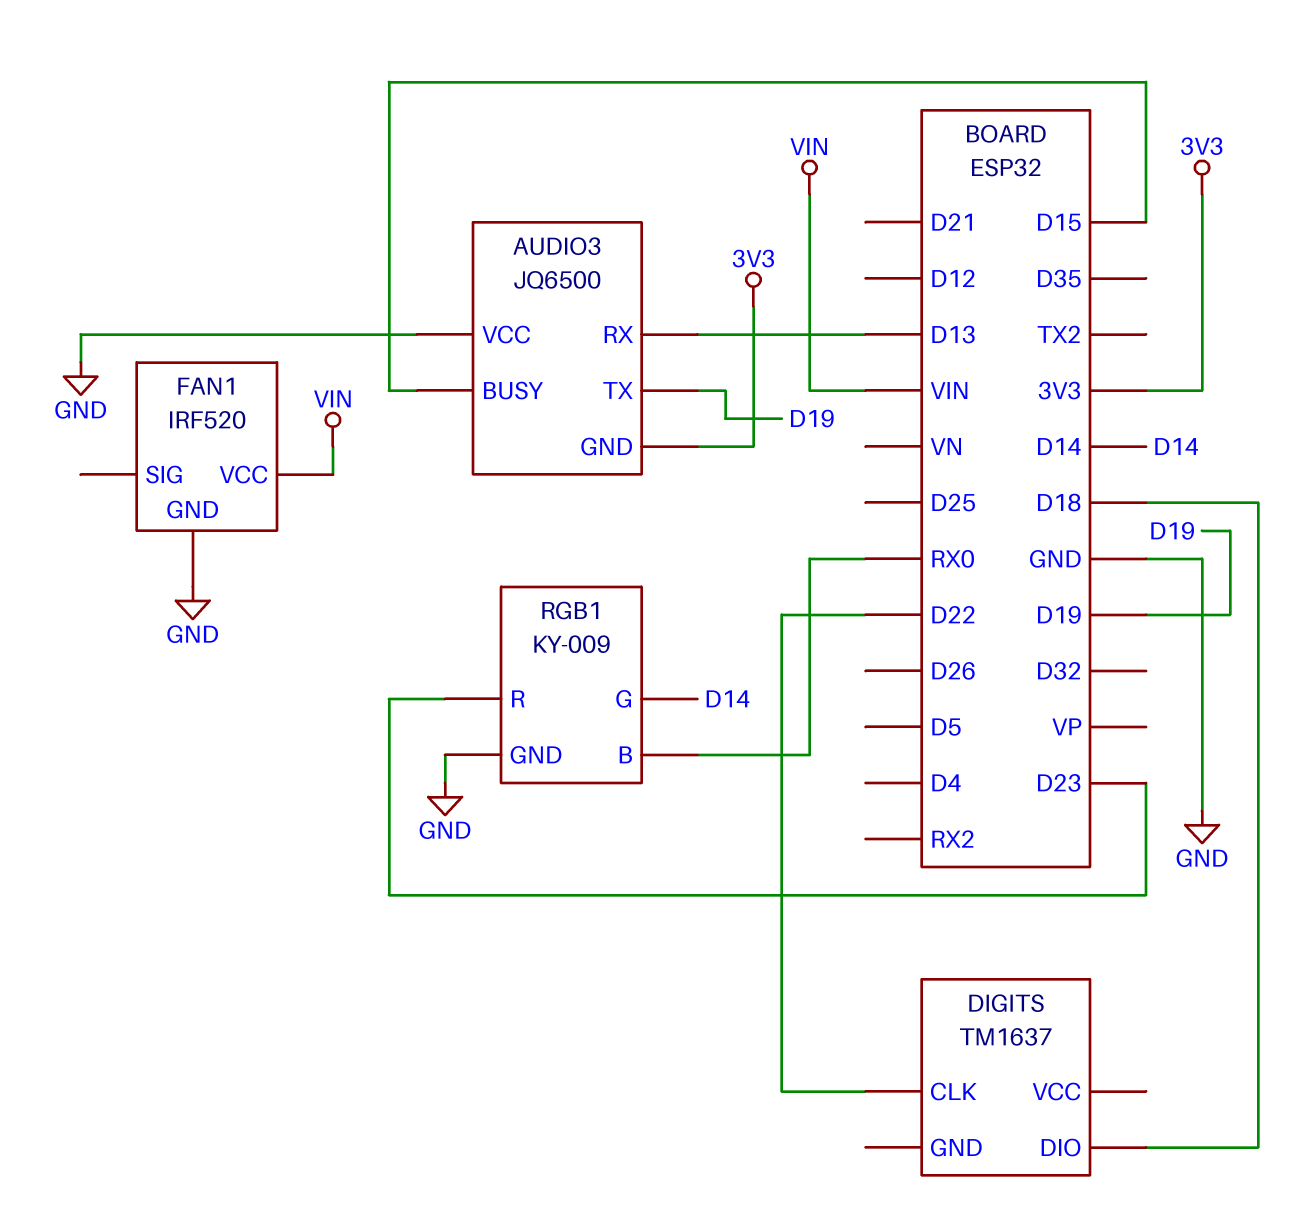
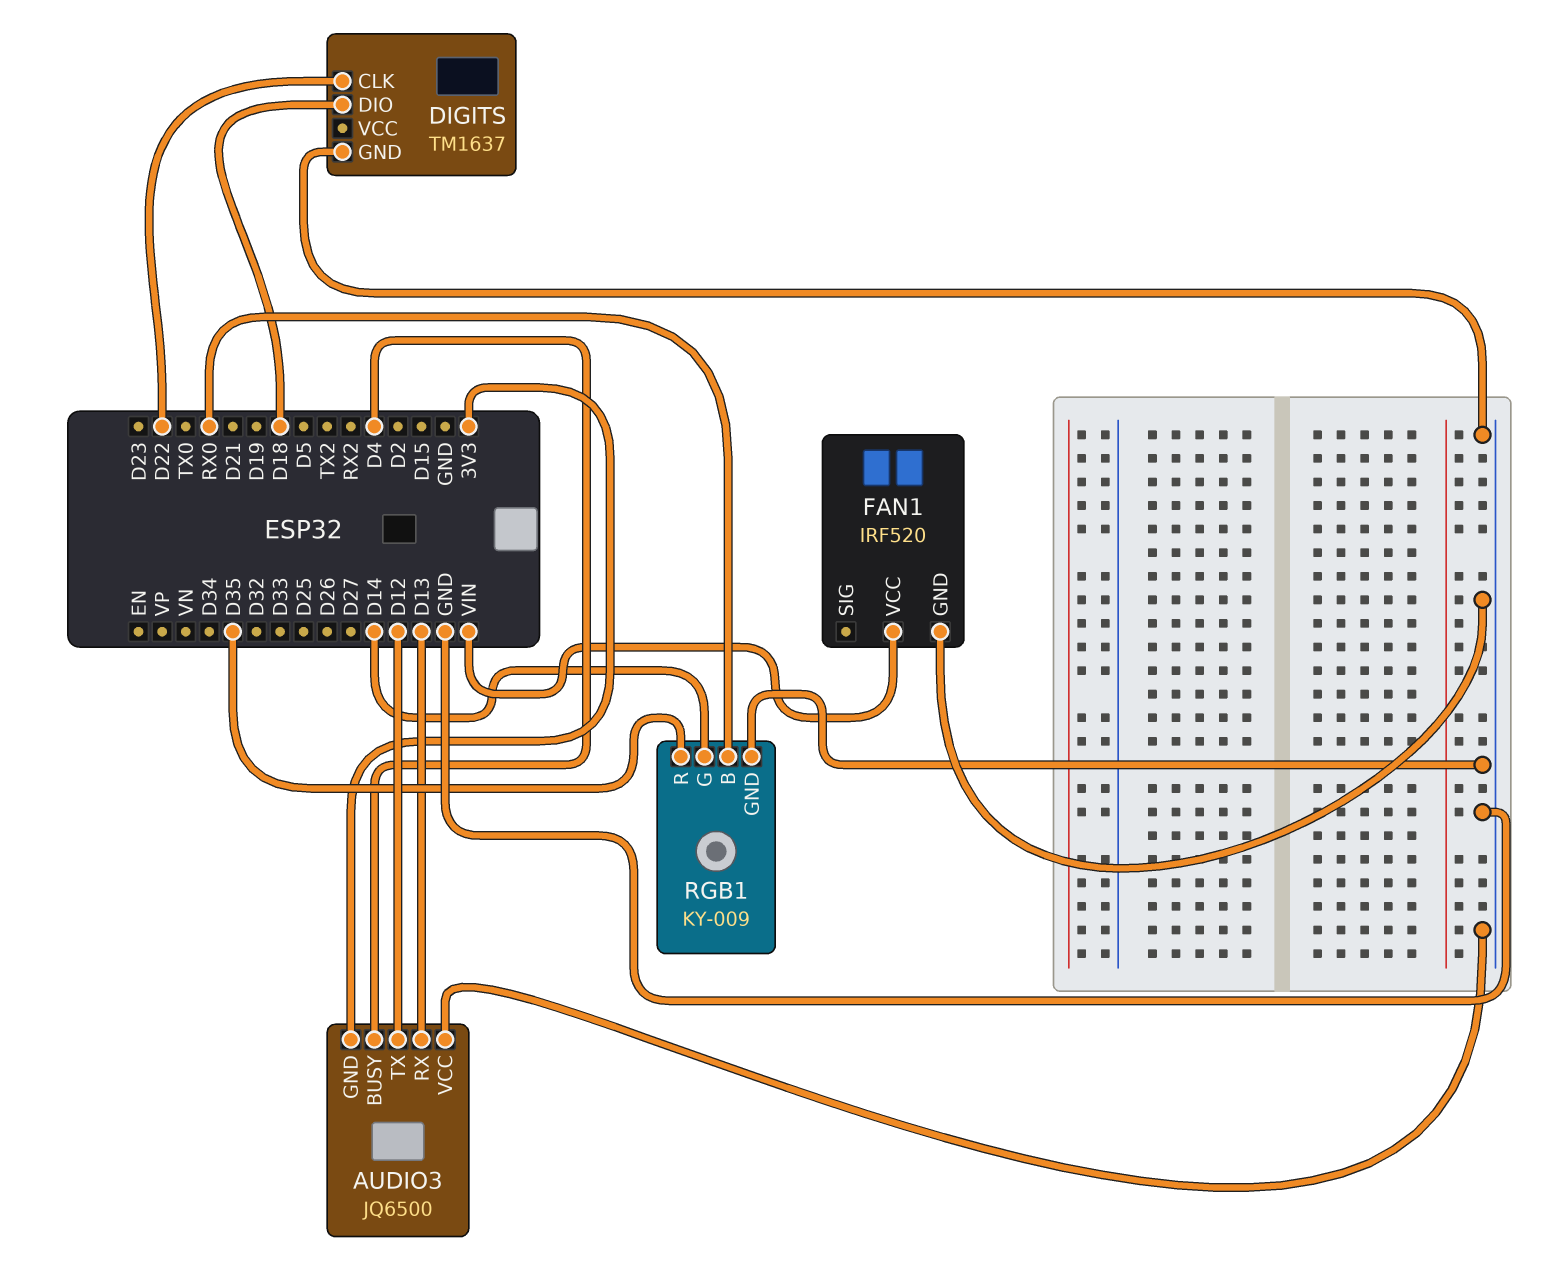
AUDIO3 pin BUSY: D15 -> D4
AUDIO3 pin TX: D19 -> D12
DIGITS pin GND: none -> GND
RGB1 pin R: D23 -> D35

